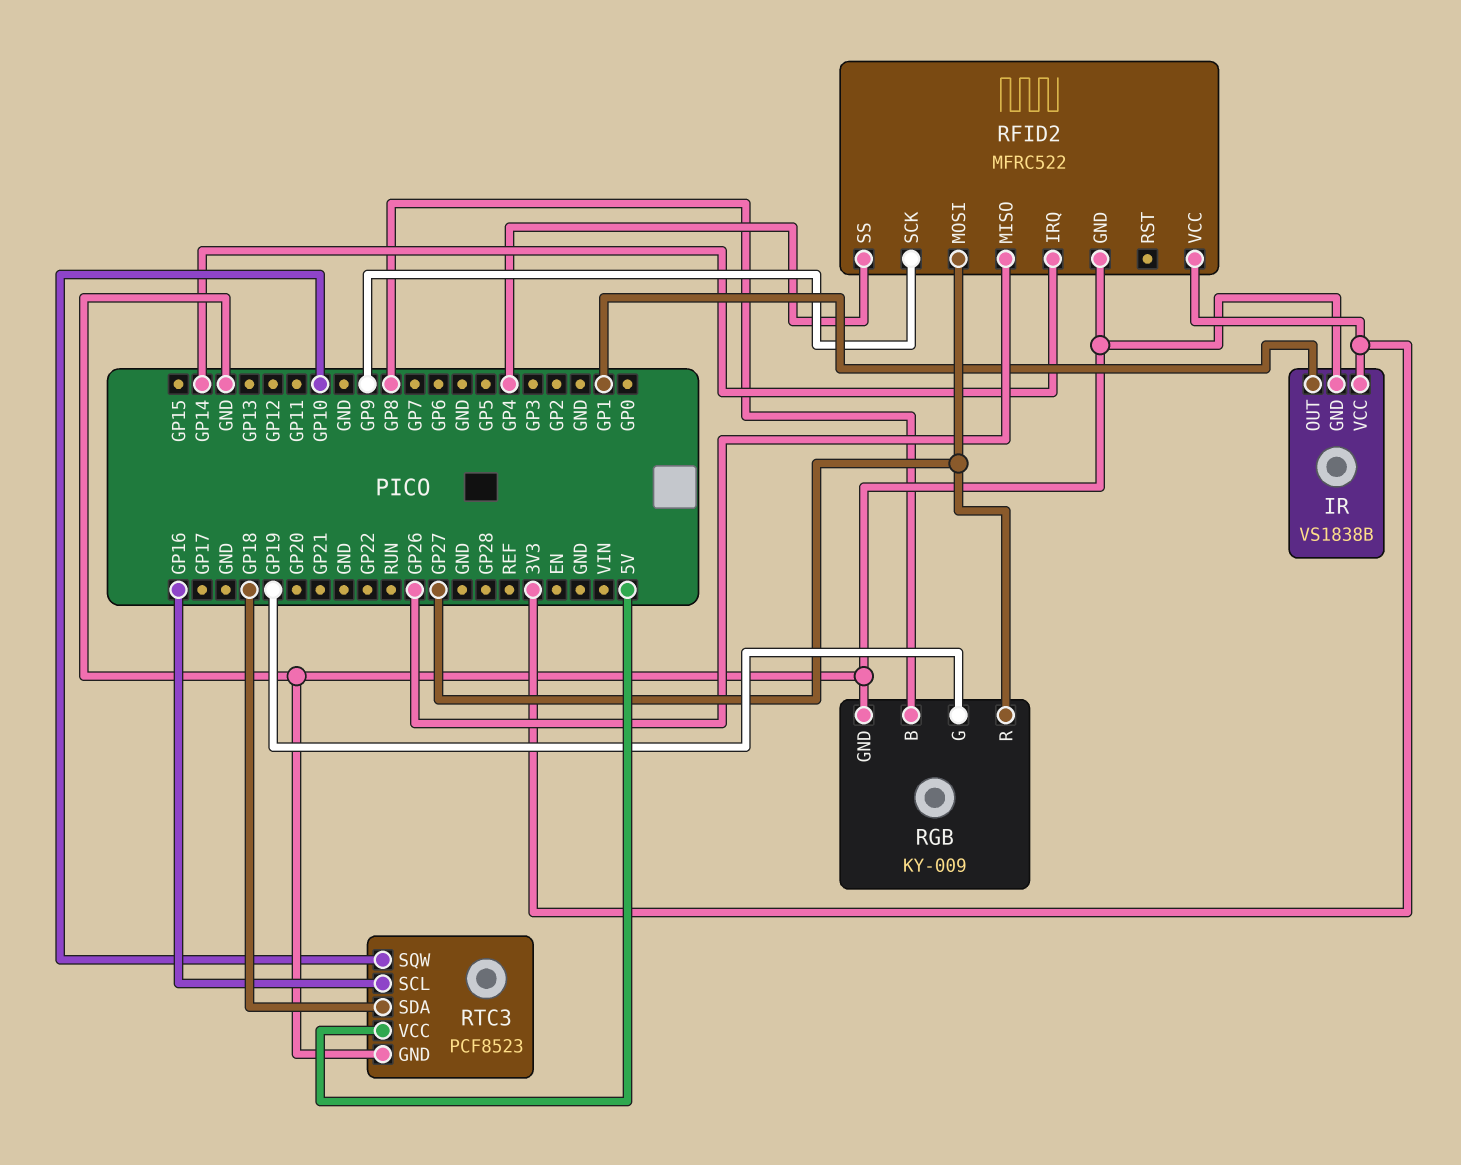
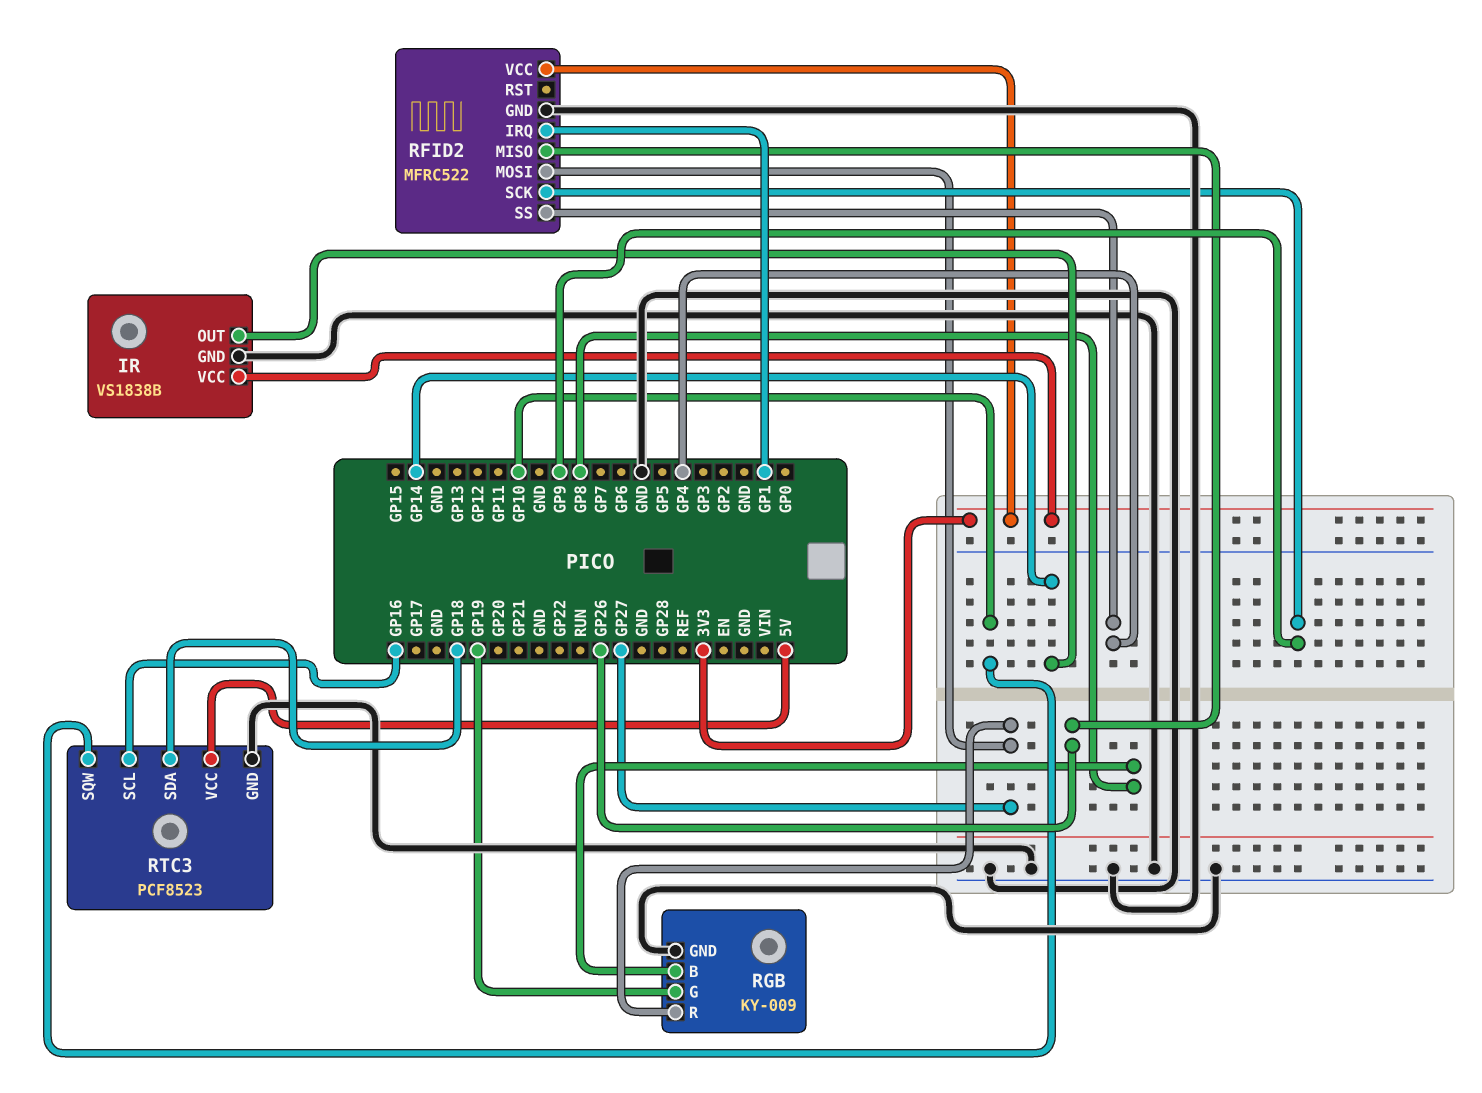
IR pin OUT: GP1 -> GP14
RFID2 pin IRQ: GP14 -> GP1

